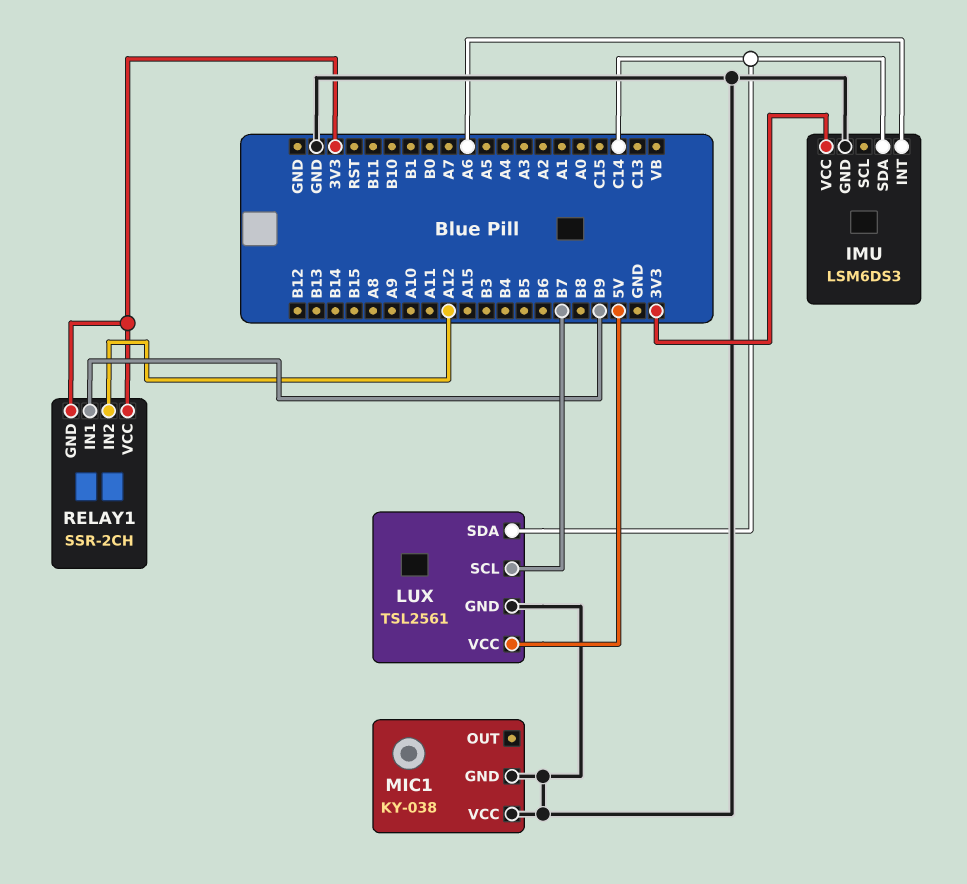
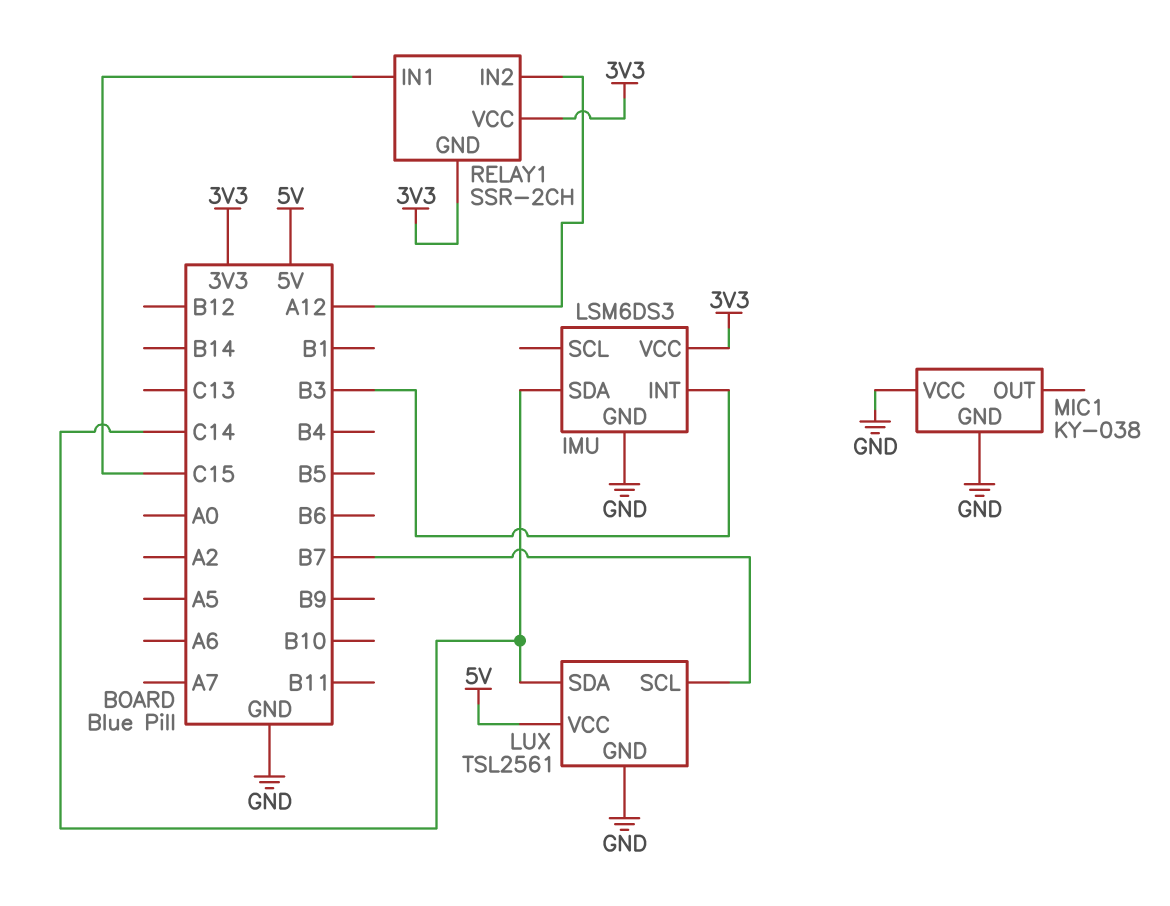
IMU pin INT: A6 -> B3
RELAY1 pin IN1: B9 -> C15

